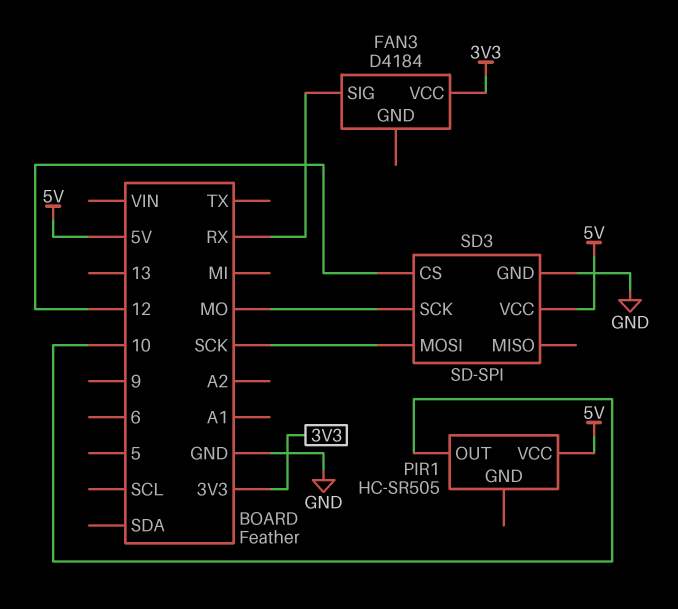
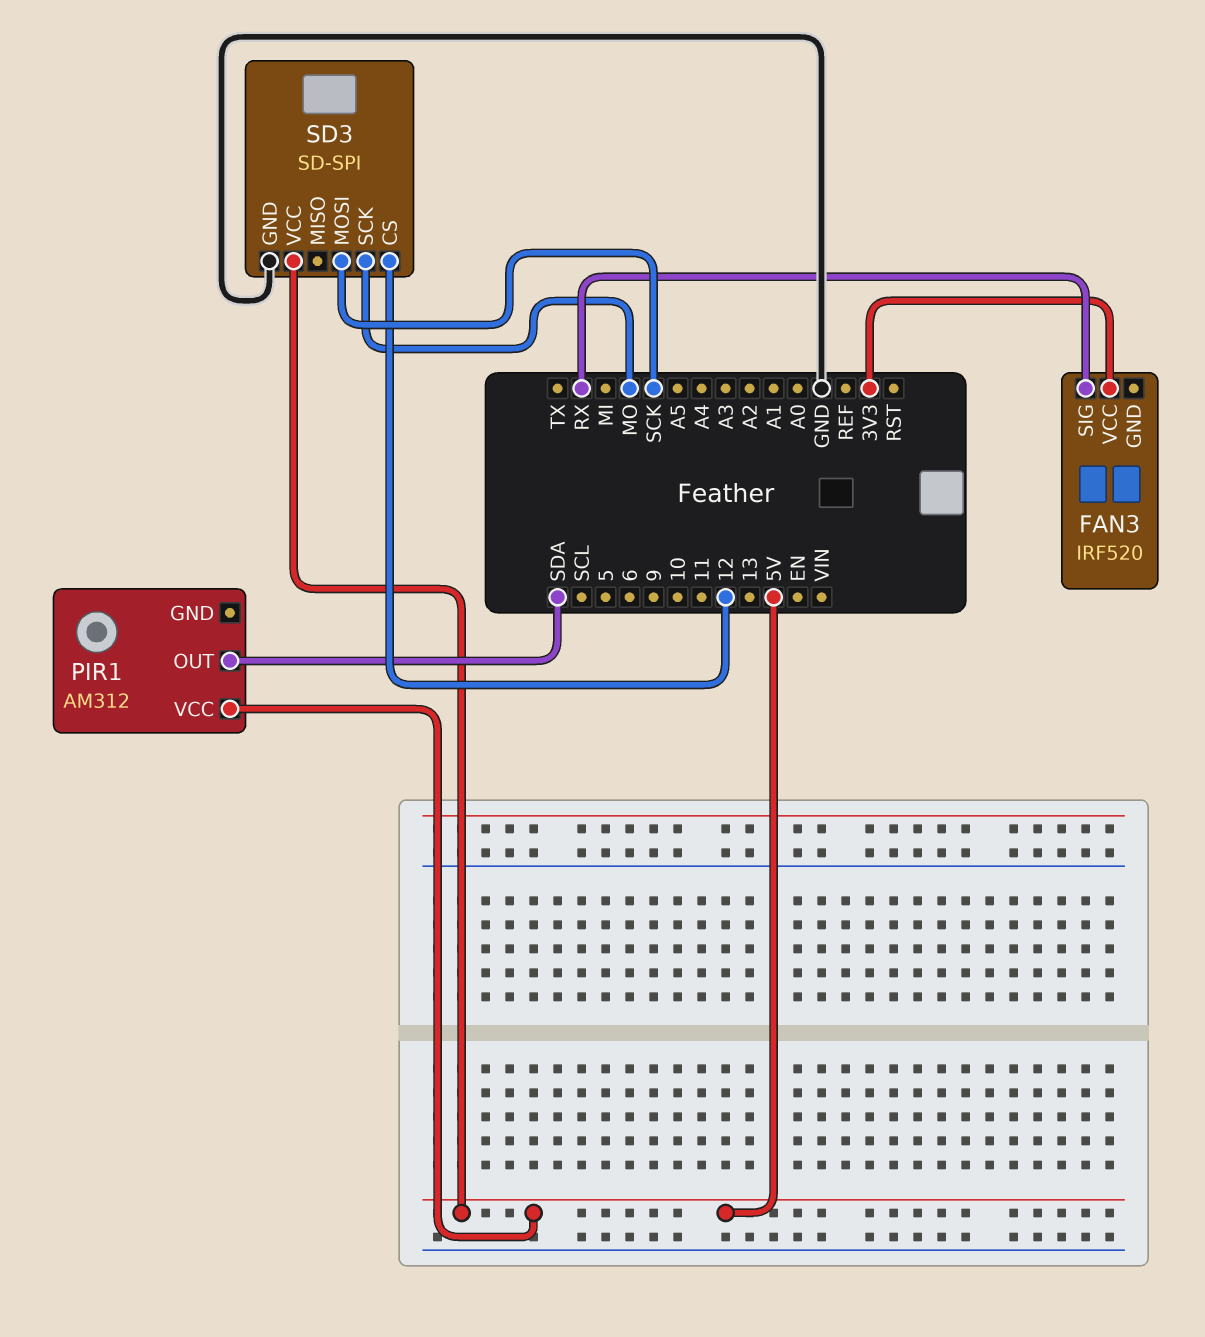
FAN3: D4184 -> IRF520
PIR1: HC-SR505 -> AM312
PIR1 pin OUT: 10 -> SDA

